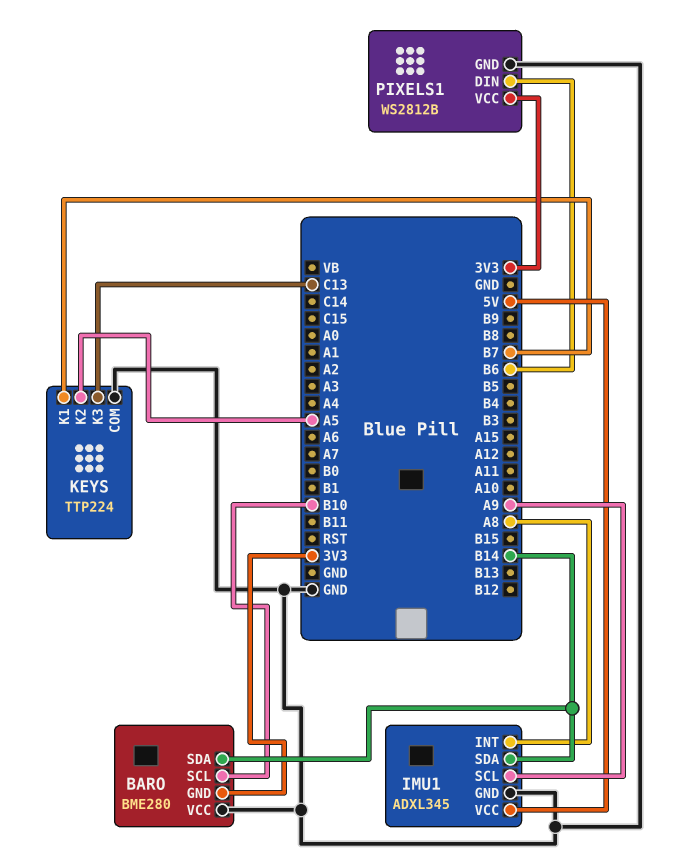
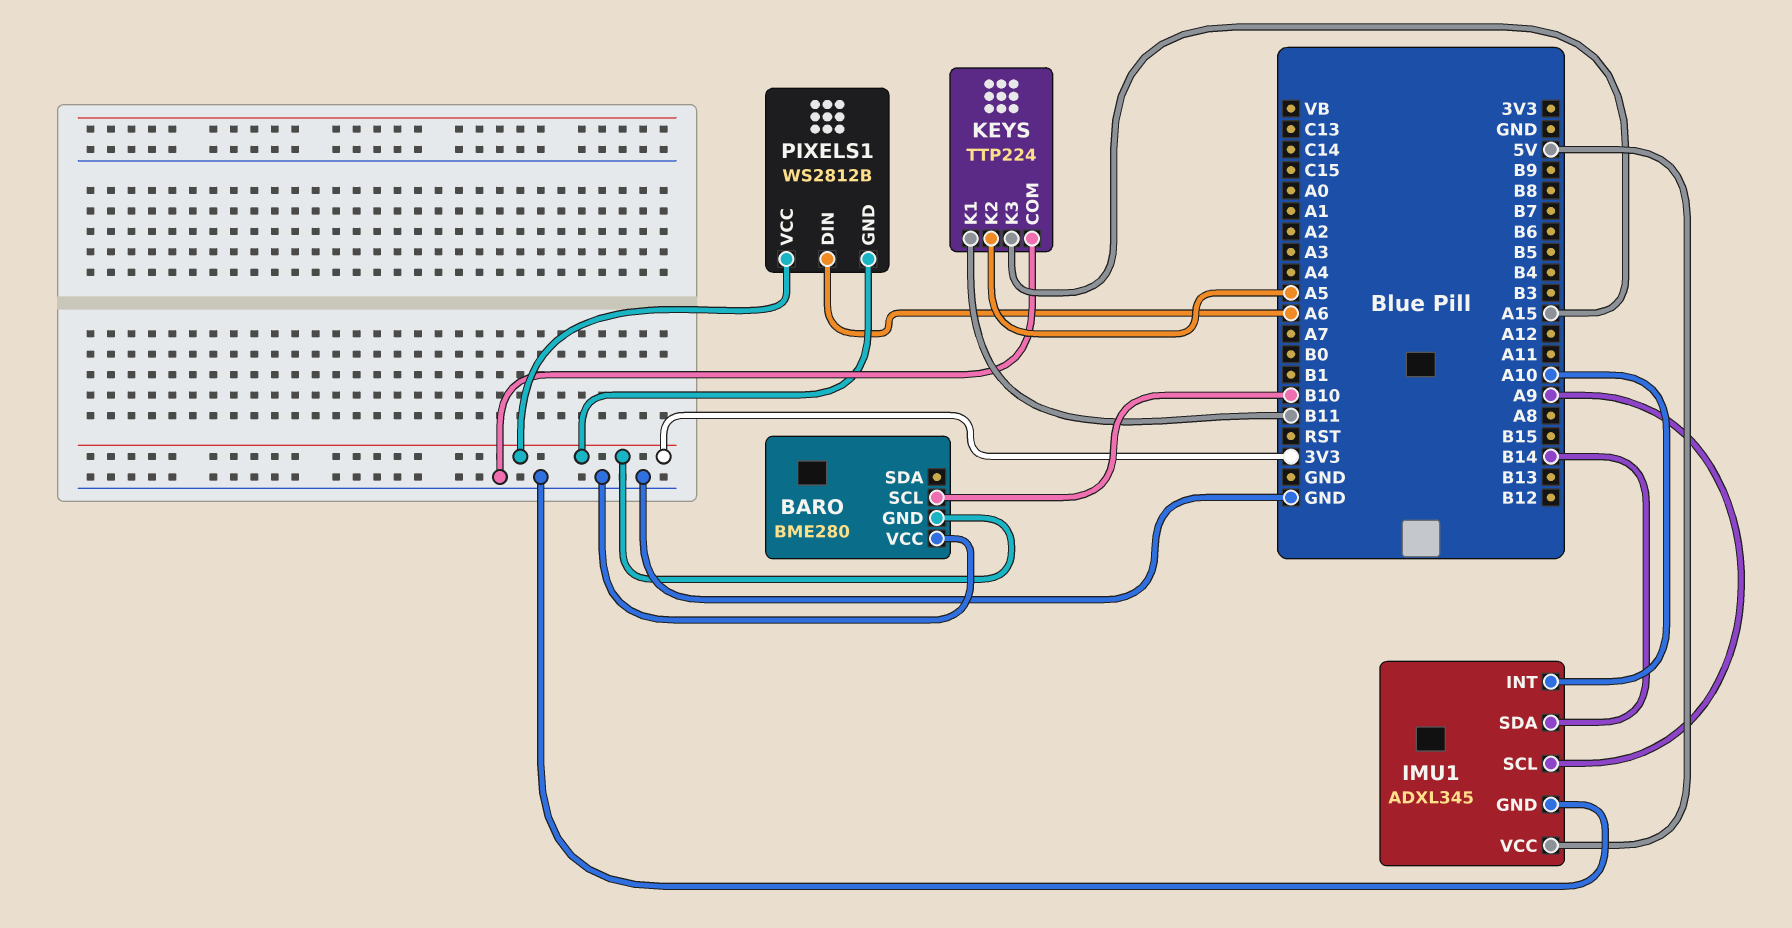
BARO pin SDA: B14 -> none
IMU1 pin INT: A8 -> A10
KEYS pin K1: B7 -> B11
KEYS pin K3: C13 -> A15
PIXELS1 pin DIN: B6 -> A6
PIXELS1 pin GND: GND -> 3V3

